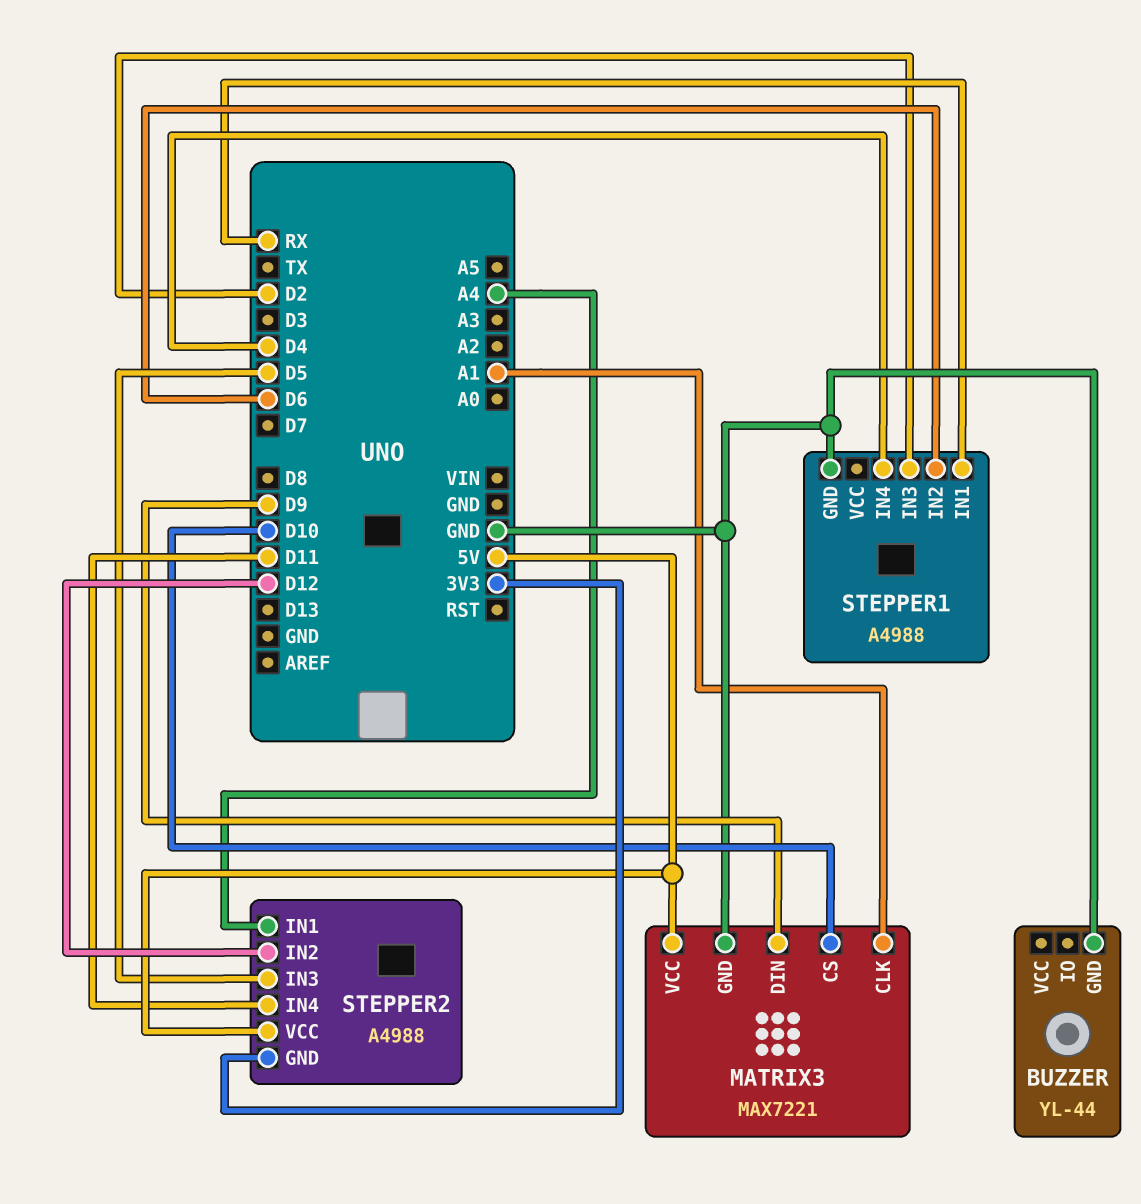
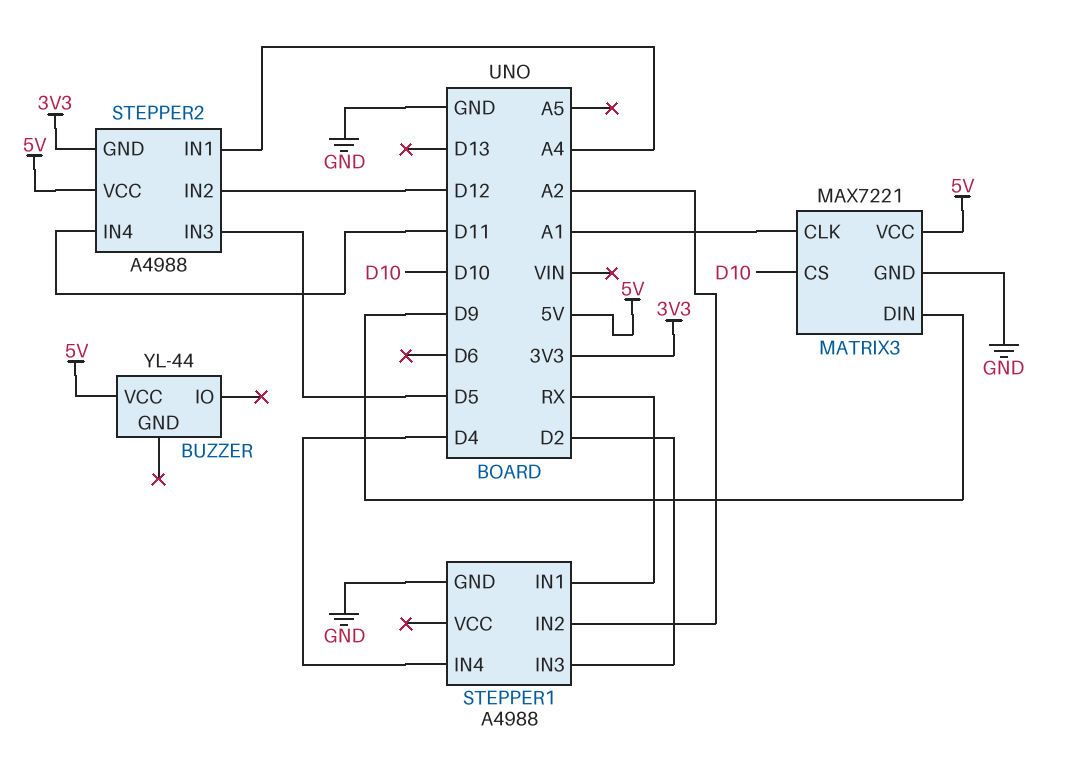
BUZZER pin GND: GND -> none
BUZZER pin VCC: none -> 5V
STEPPER1 pin IN2: D6 -> A2

